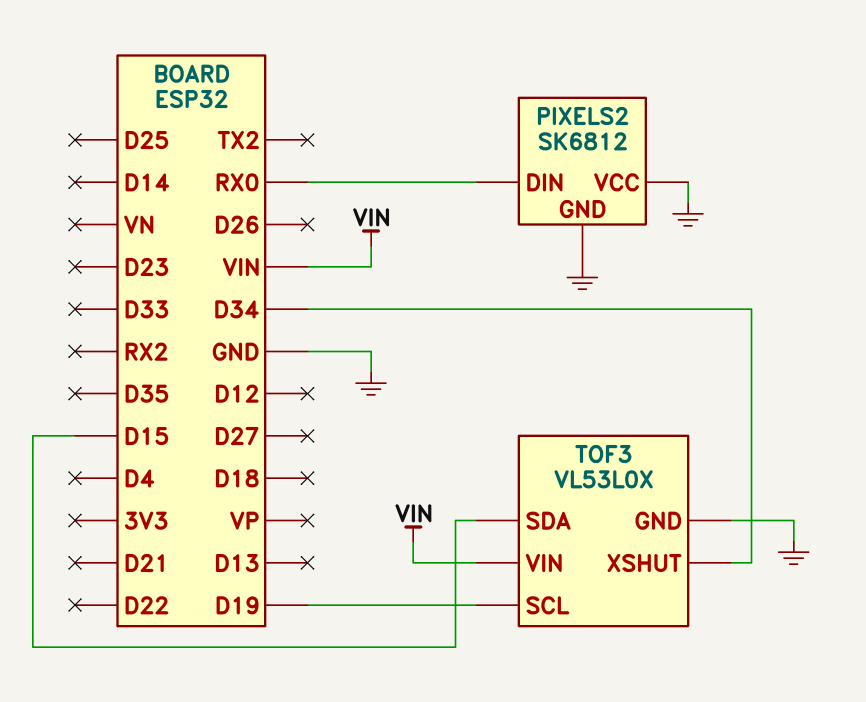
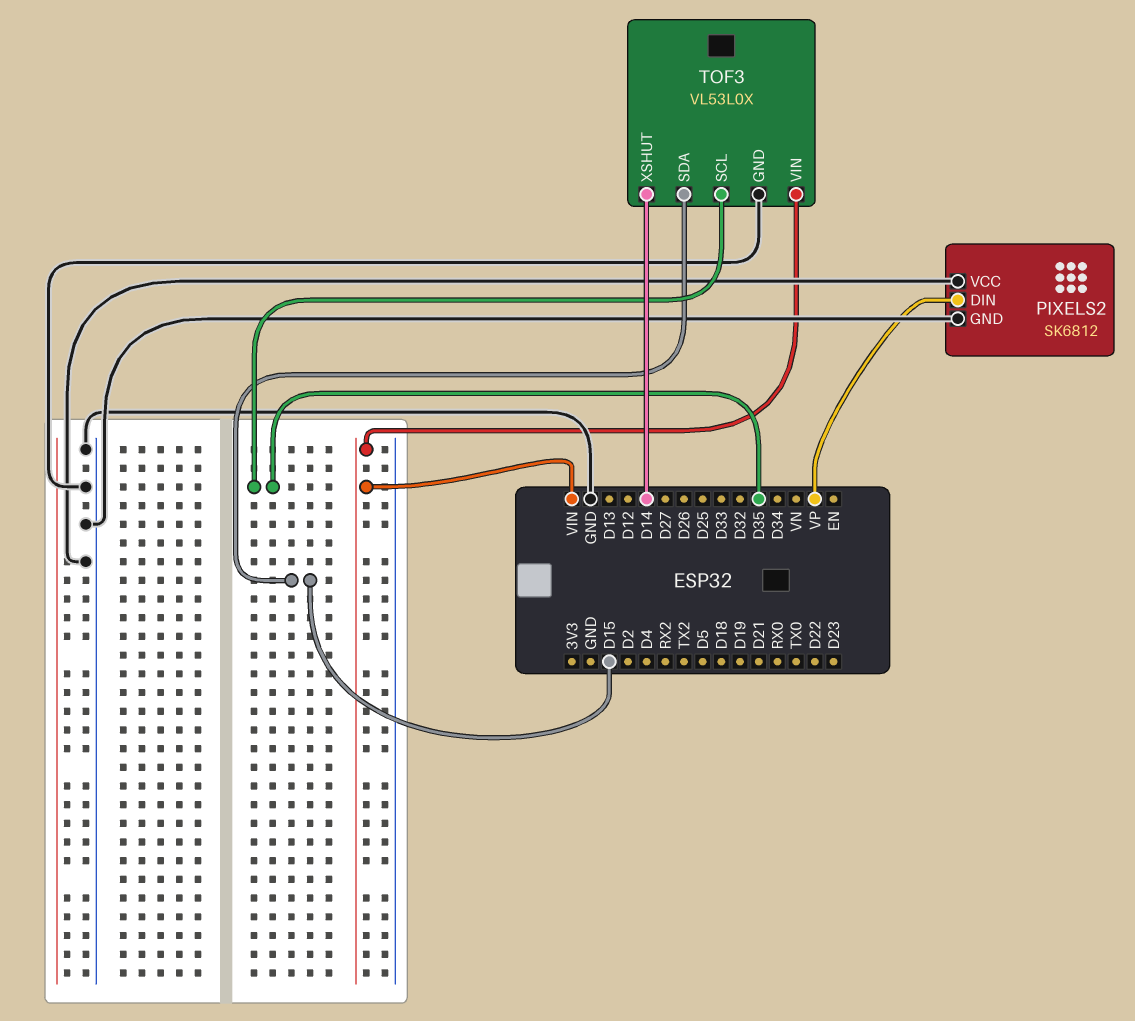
PIXELS2 pin DIN: RX0 -> VP
TOF3 pin SCL: D19 -> D35
TOF3 pin XSHUT: D34 -> D14

